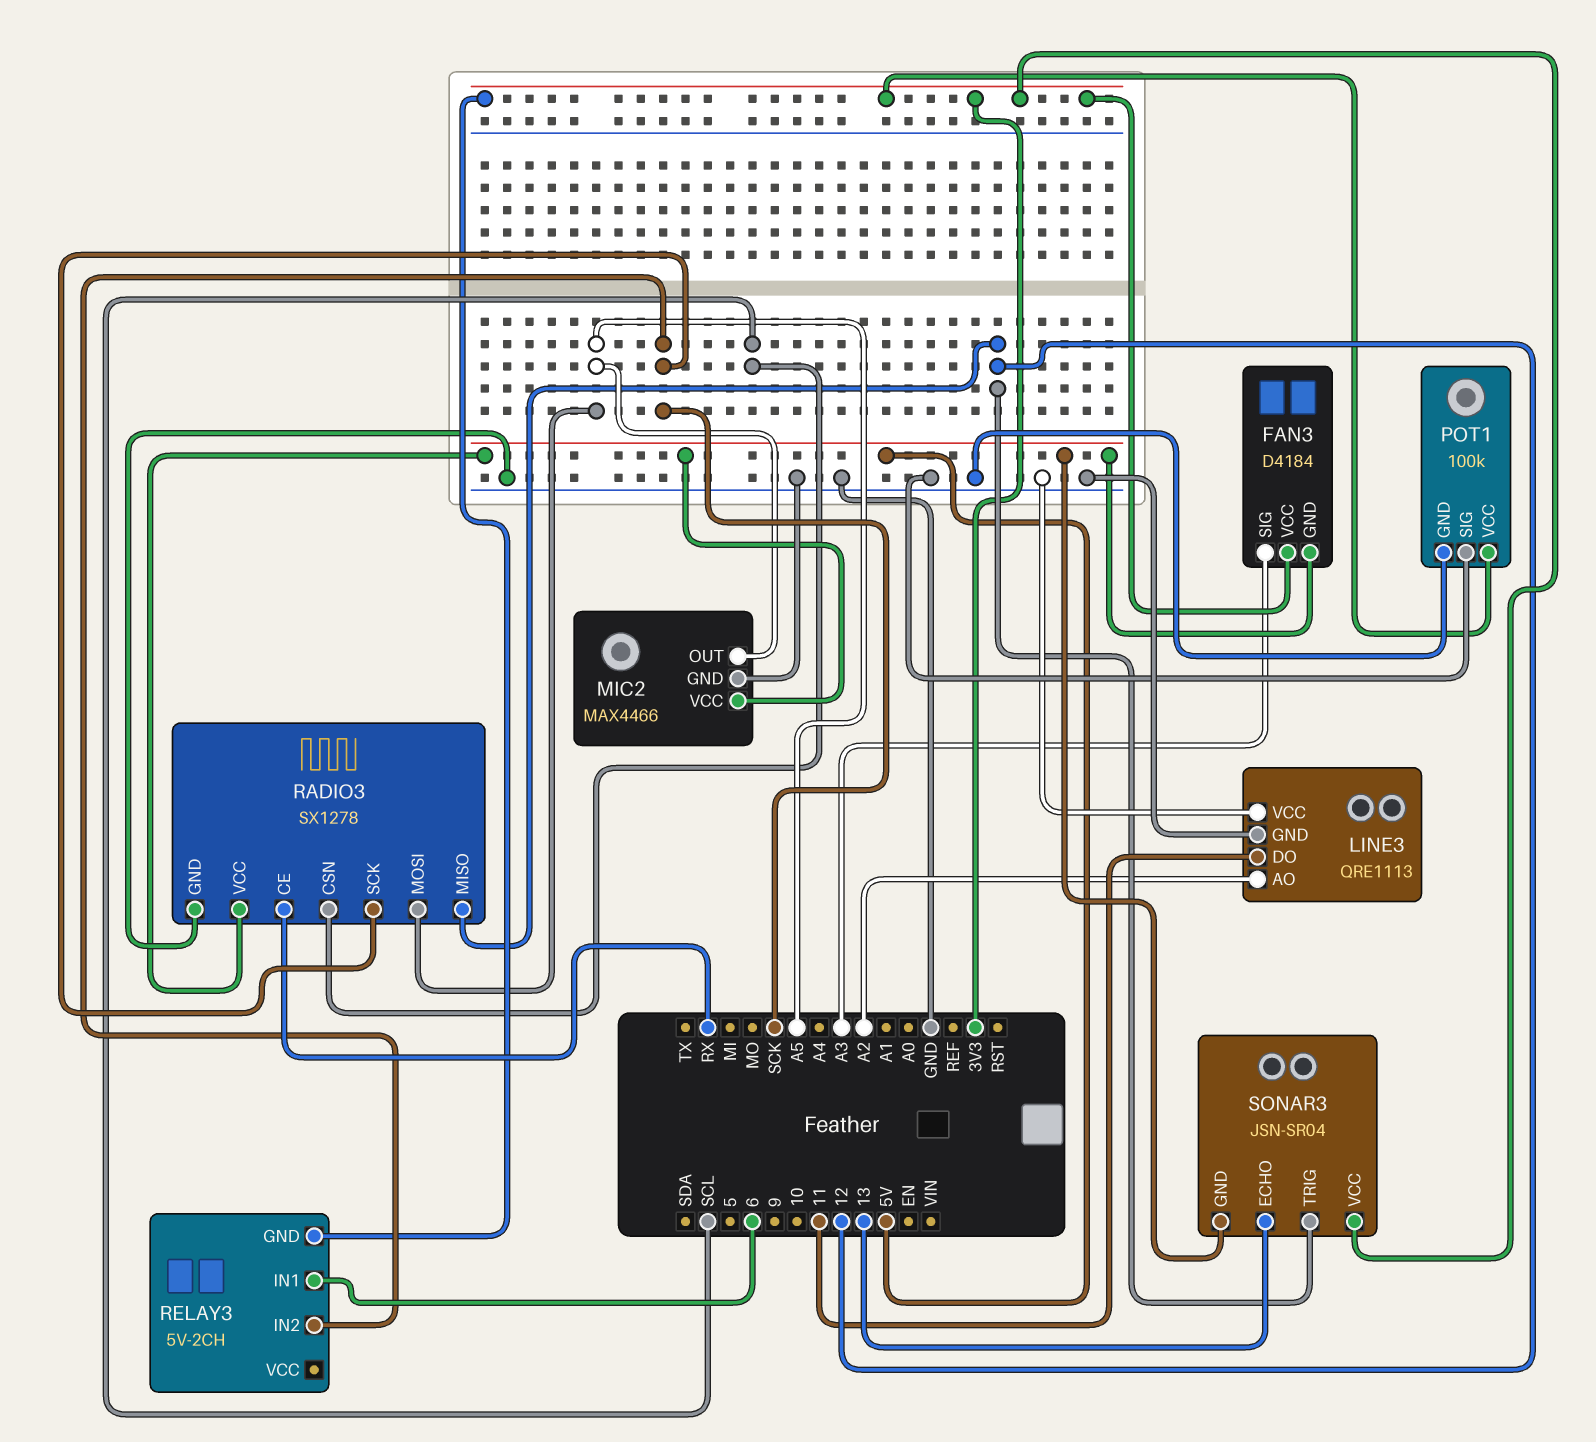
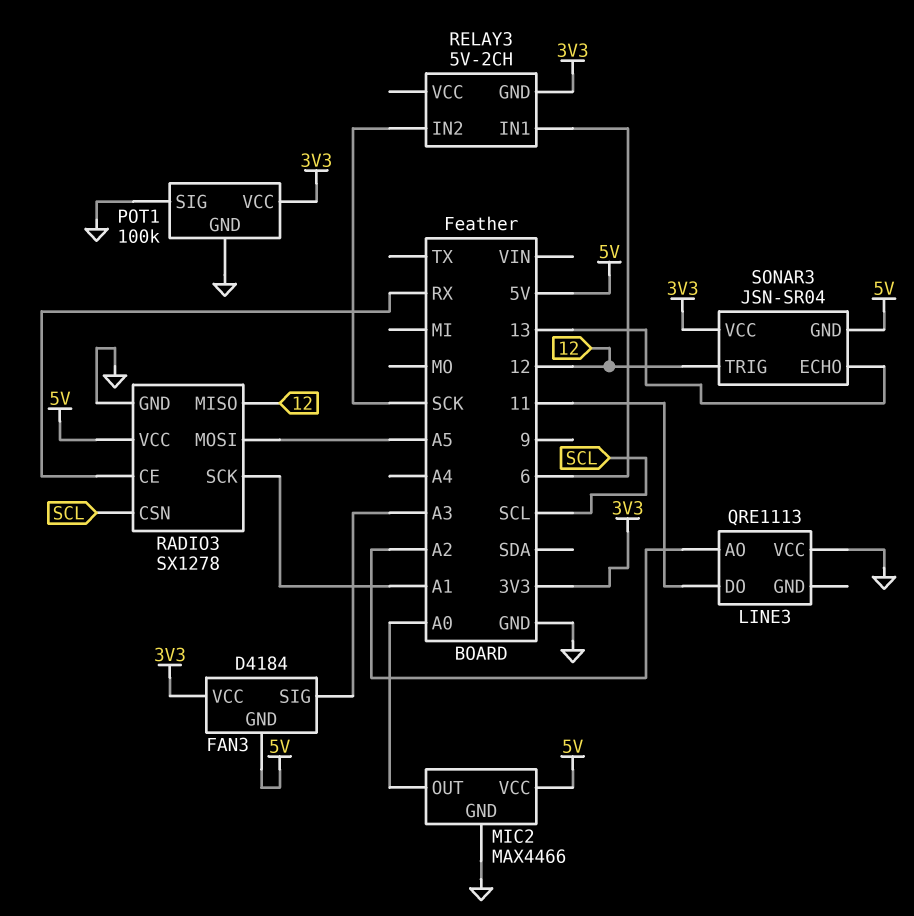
LINE3 pin GND: GND -> none
MIC2 pin OUT: A5 -> A0
RADIO3 pin SCK: SCK -> A1

